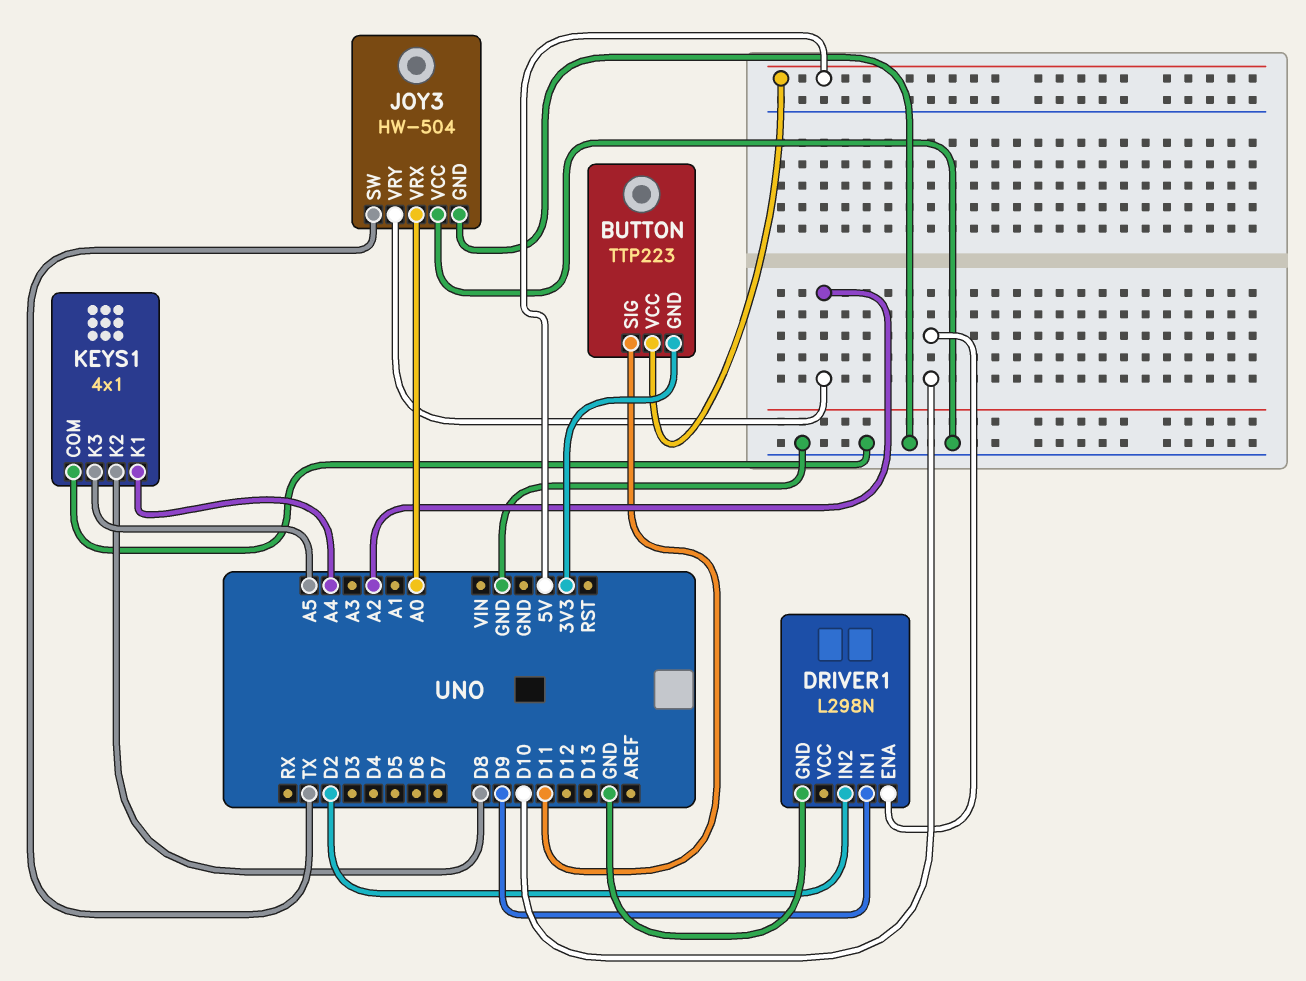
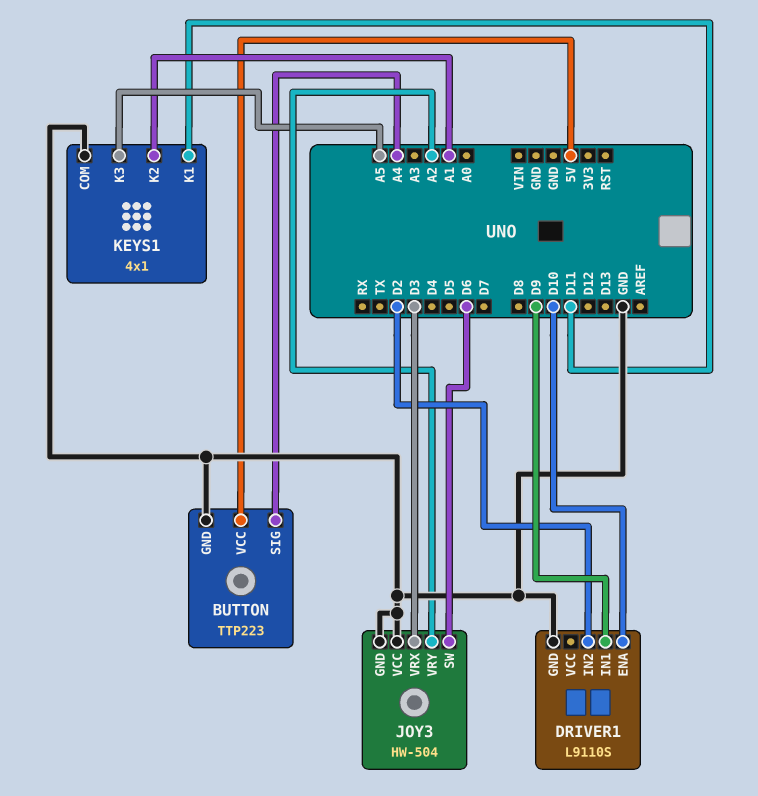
BUTTON pin GND: 3V3 -> GND
BUTTON pin SIG: D11 -> A4
DRIVER1: L298N -> L9110S
JOY3 pin SW: TX -> D6
JOY3 pin VRX: A0 -> D3
KEYS1 pin K1: A4 -> D11
KEYS1 pin K2: D8 -> A1

